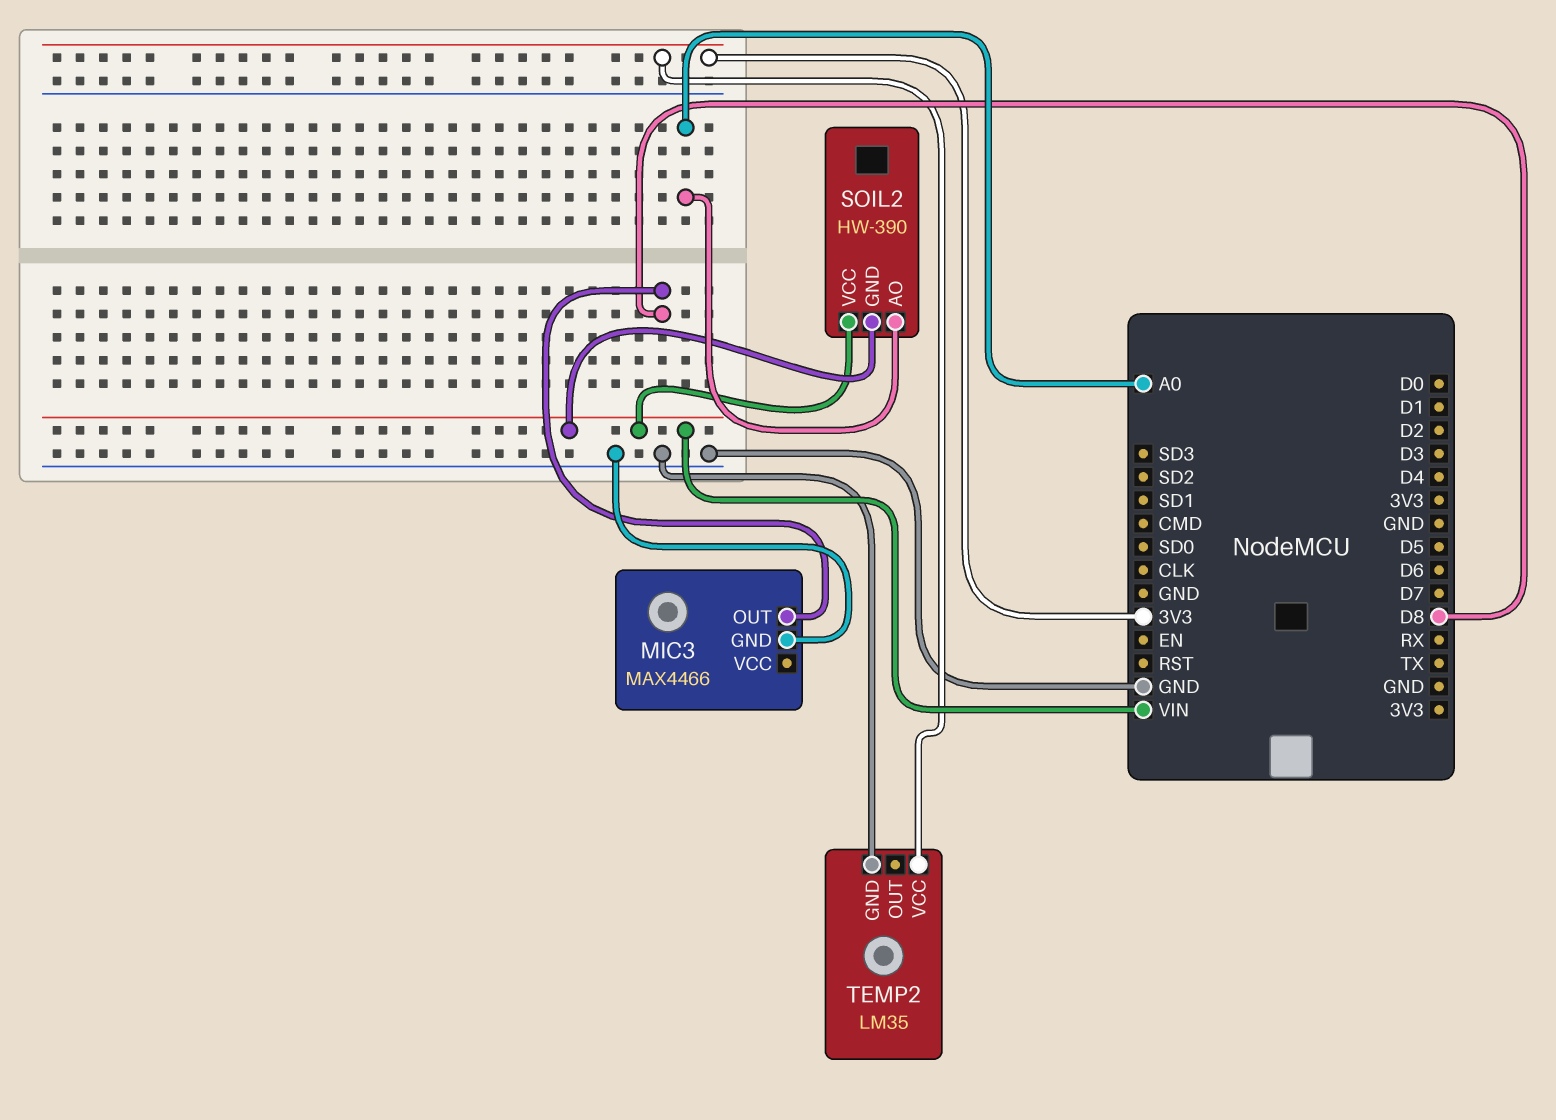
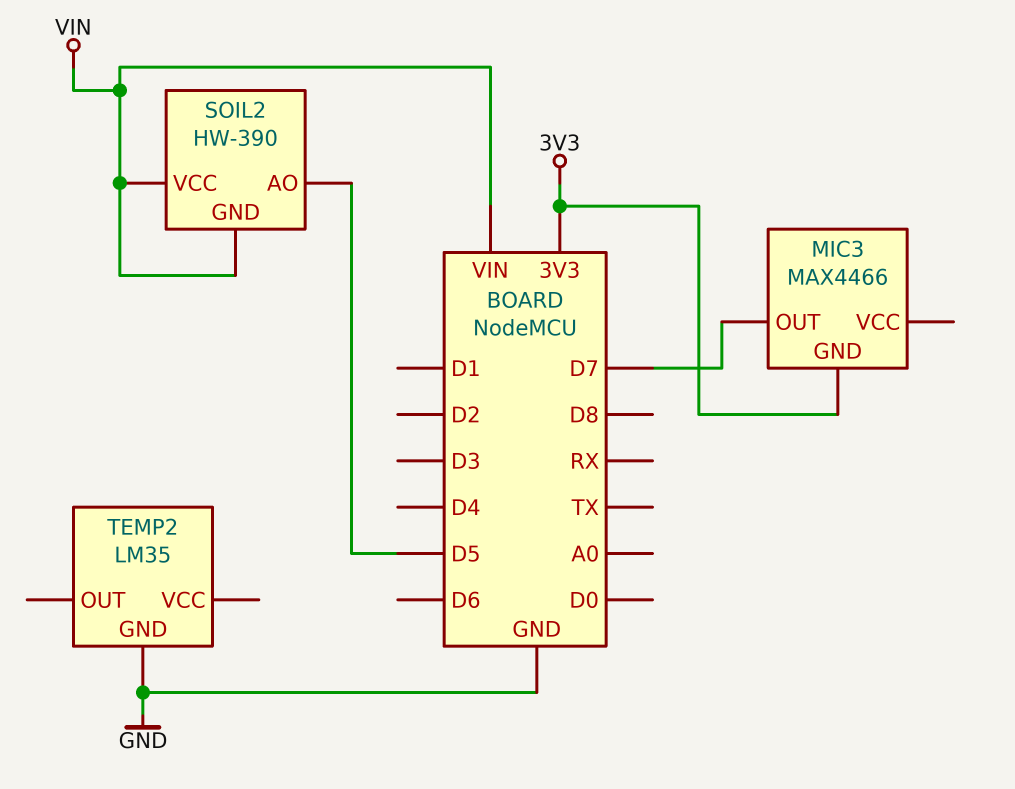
MIC3 pin GND: GND -> 3V3
MIC3 pin OUT: D8 -> D7
SOIL2 pin AO: A0 -> D5
TEMP2 pin VCC: 3V3 -> none

